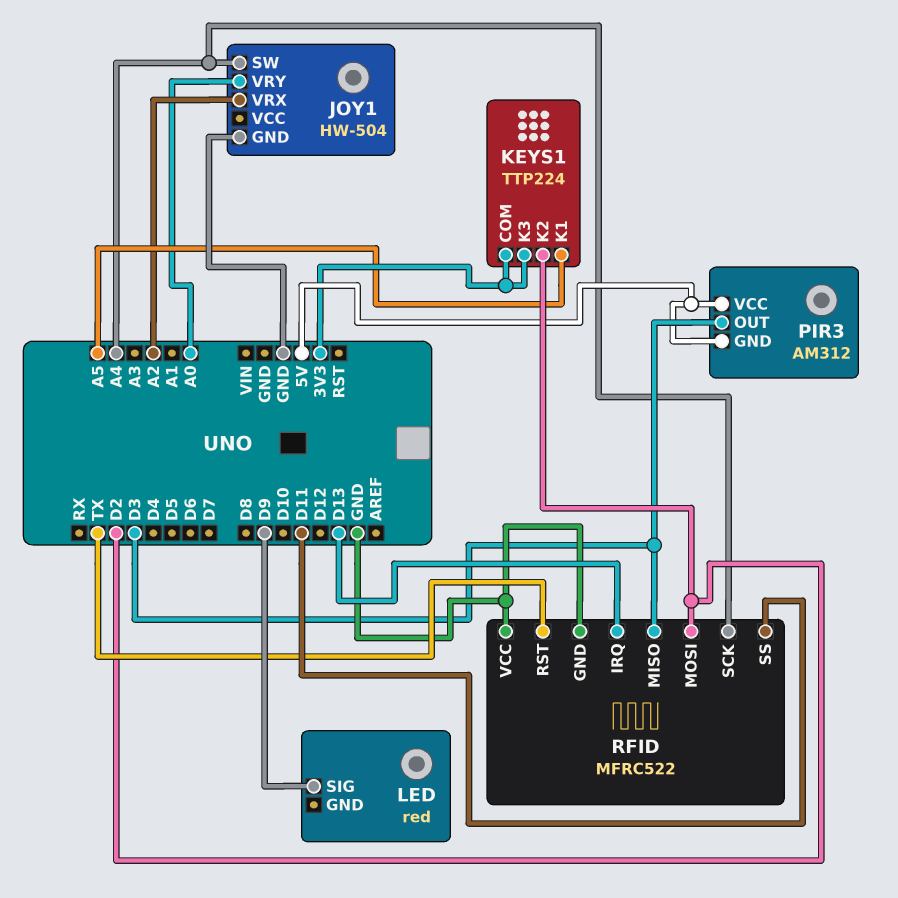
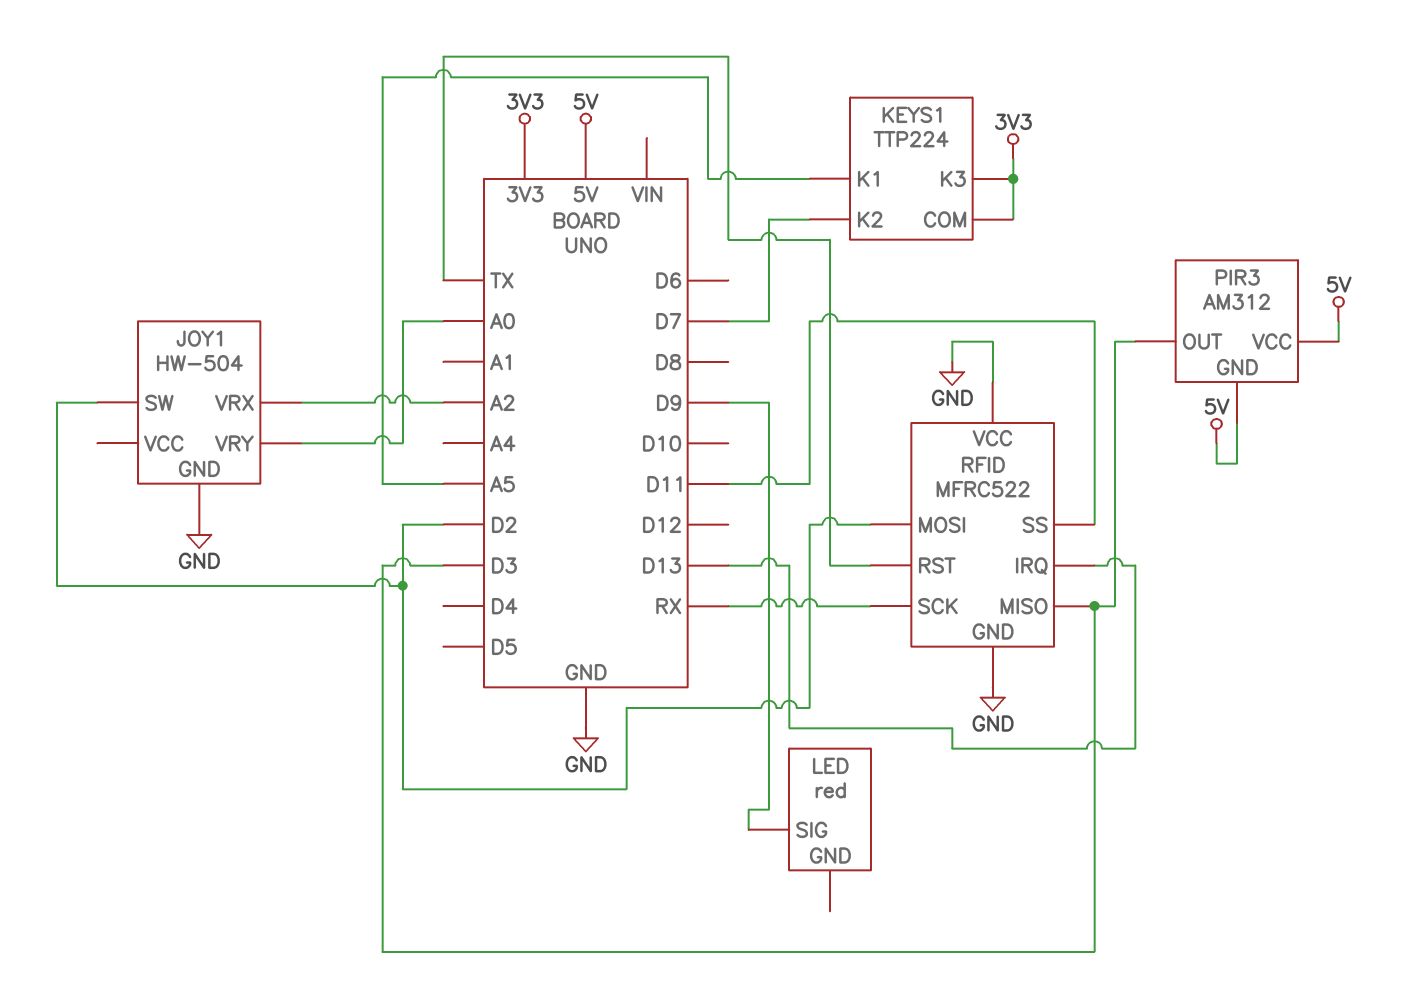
JOY1 pin SW: A4 -> D2
KEYS1 pin K2: D2 -> D7
RFID pin SCK: A4 -> RX

